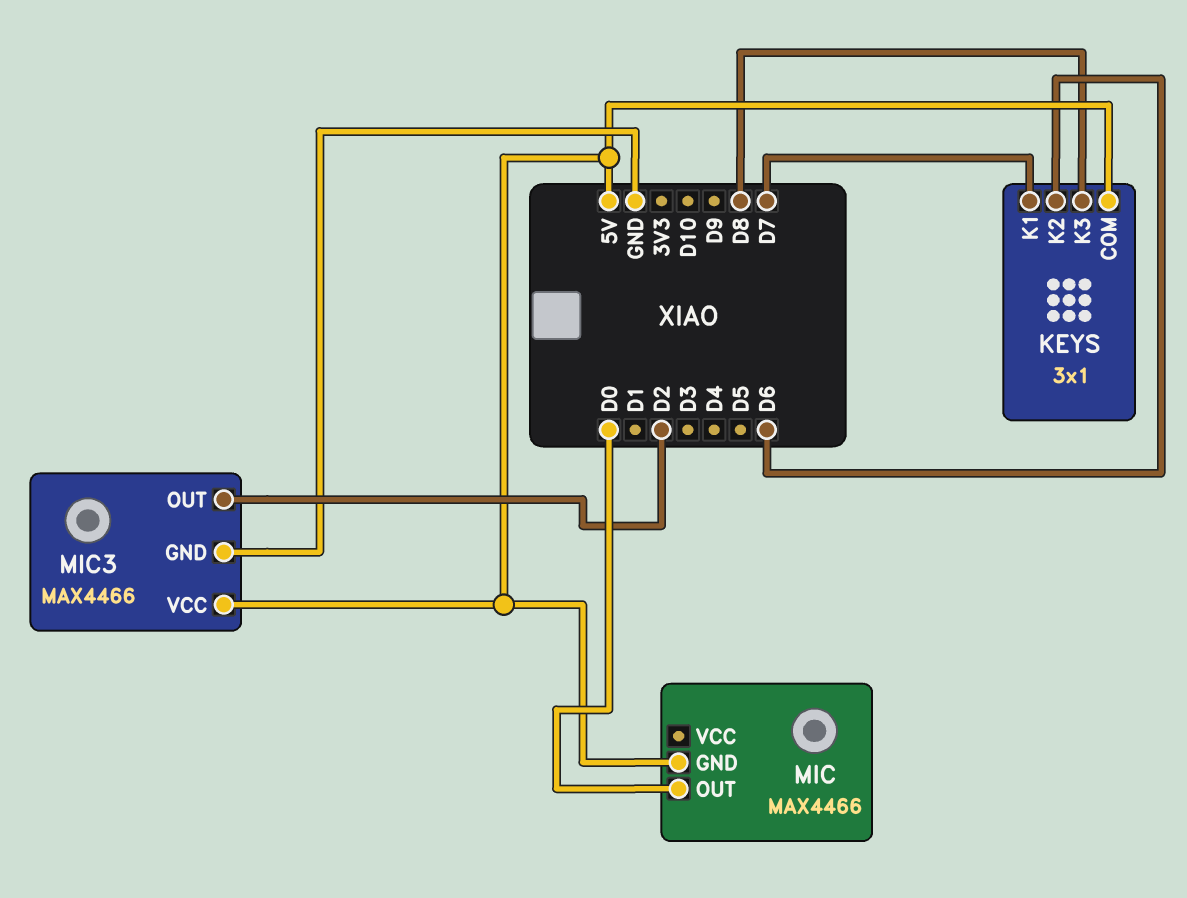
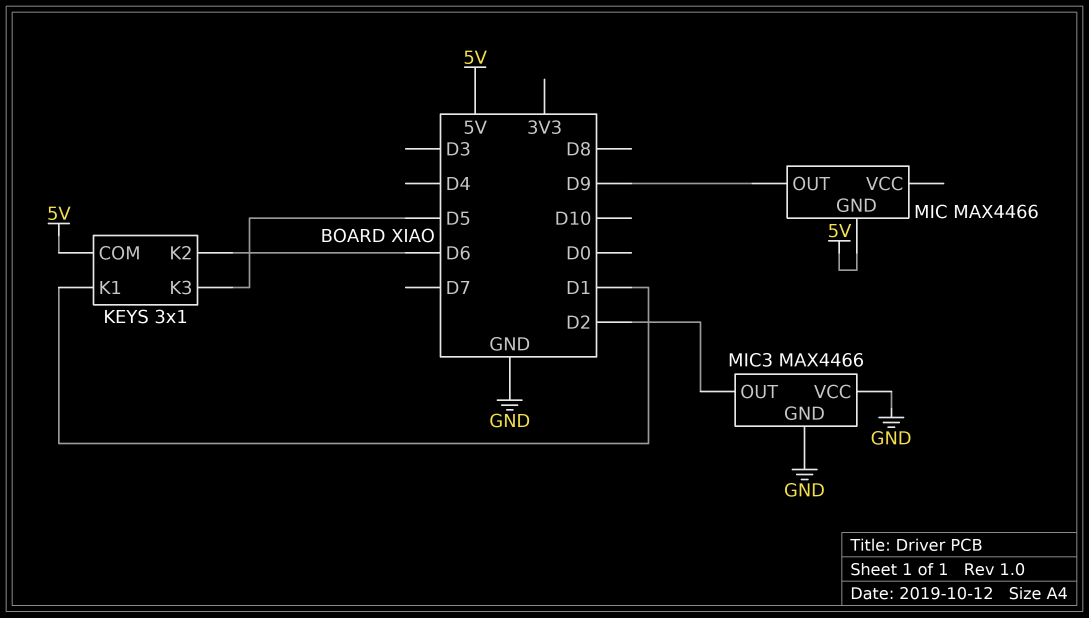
KEYS pin K1: D7 -> D1
KEYS pin K3: D8 -> D5
MIC pin OUT: D0 -> D9
MIC3 pin VCC: 5V -> GND

